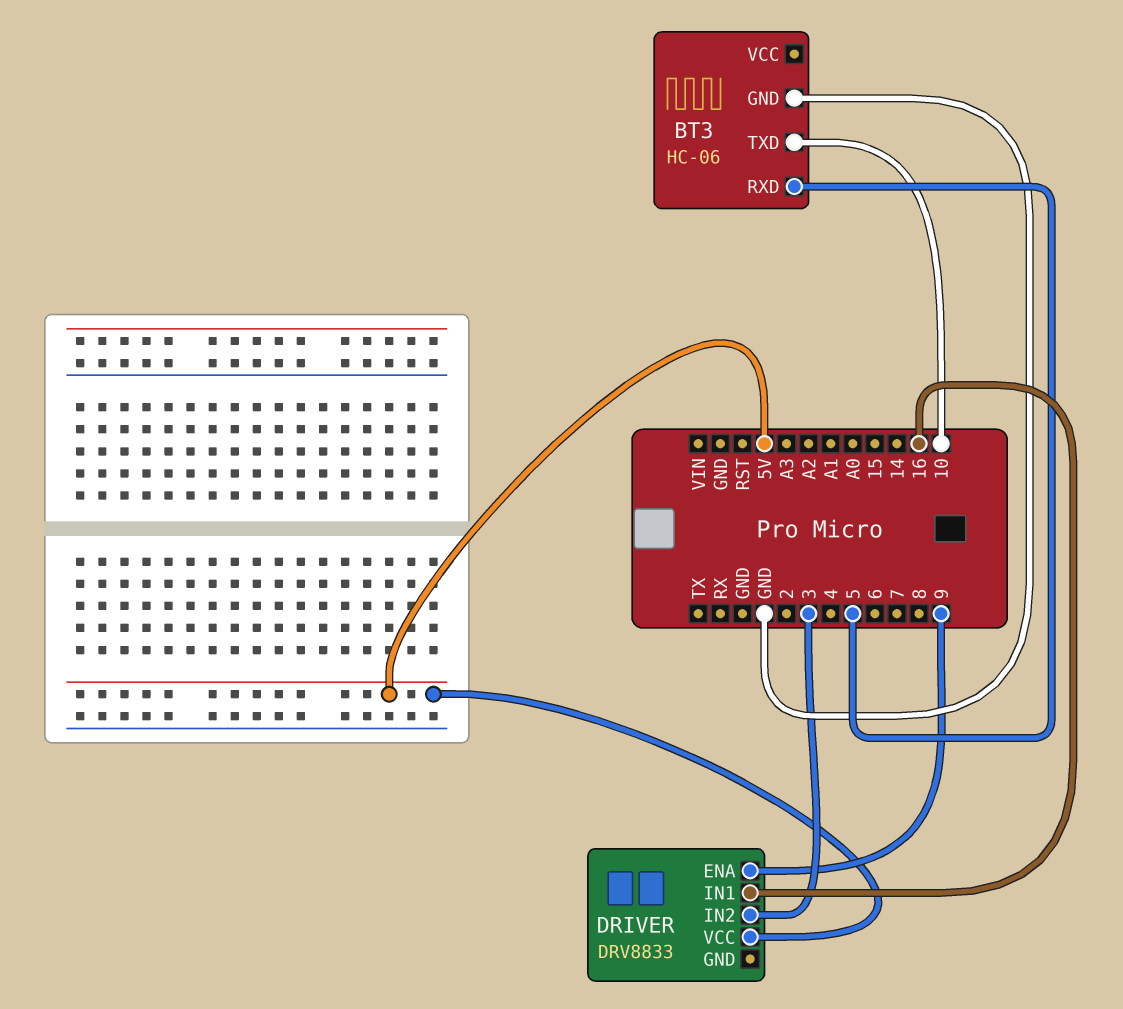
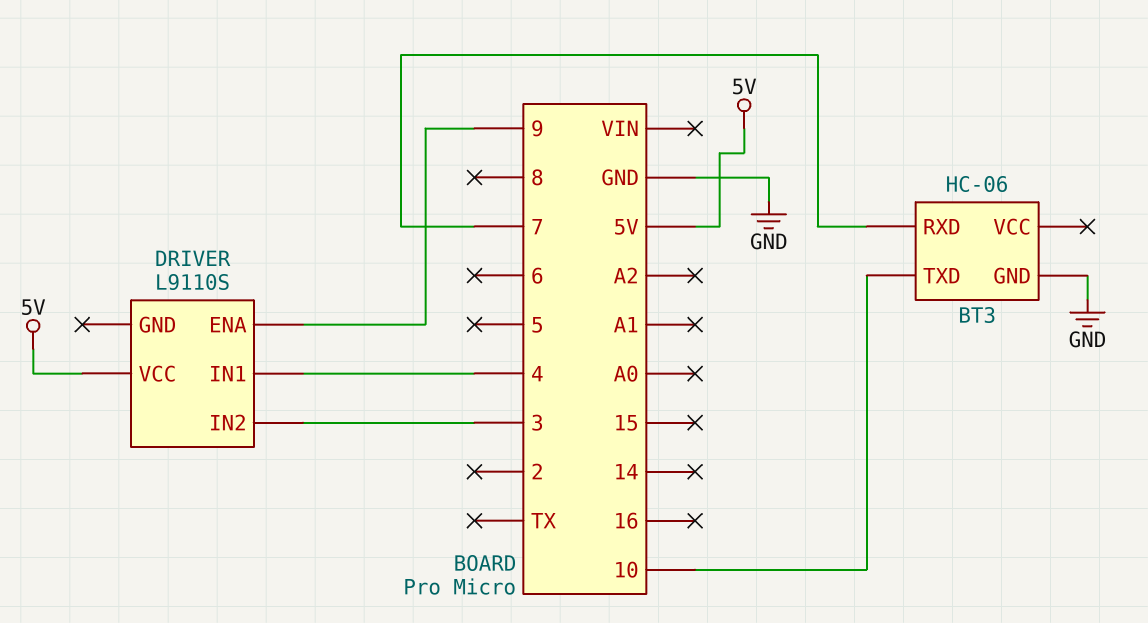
BT3 pin RXD: 5 -> 7
DRIVER: DRV8833 -> L9110S
DRIVER pin IN1: 16 -> 4

